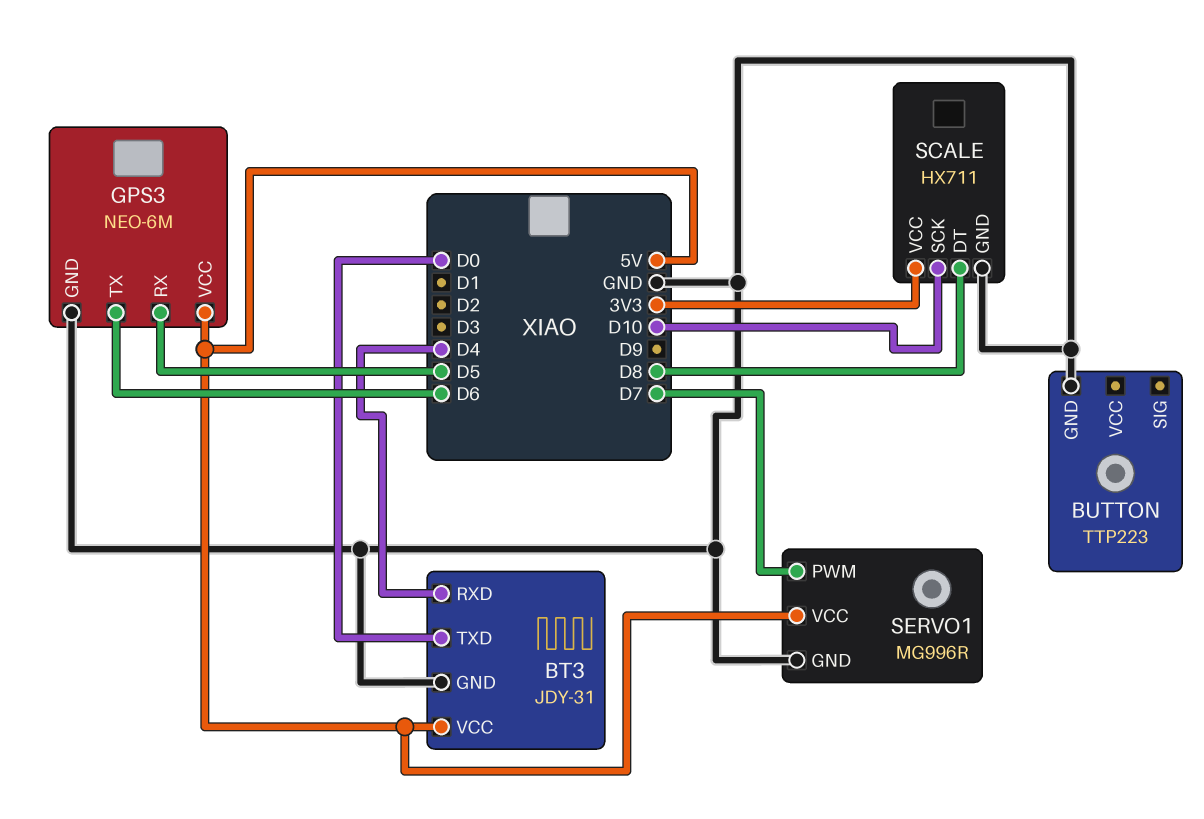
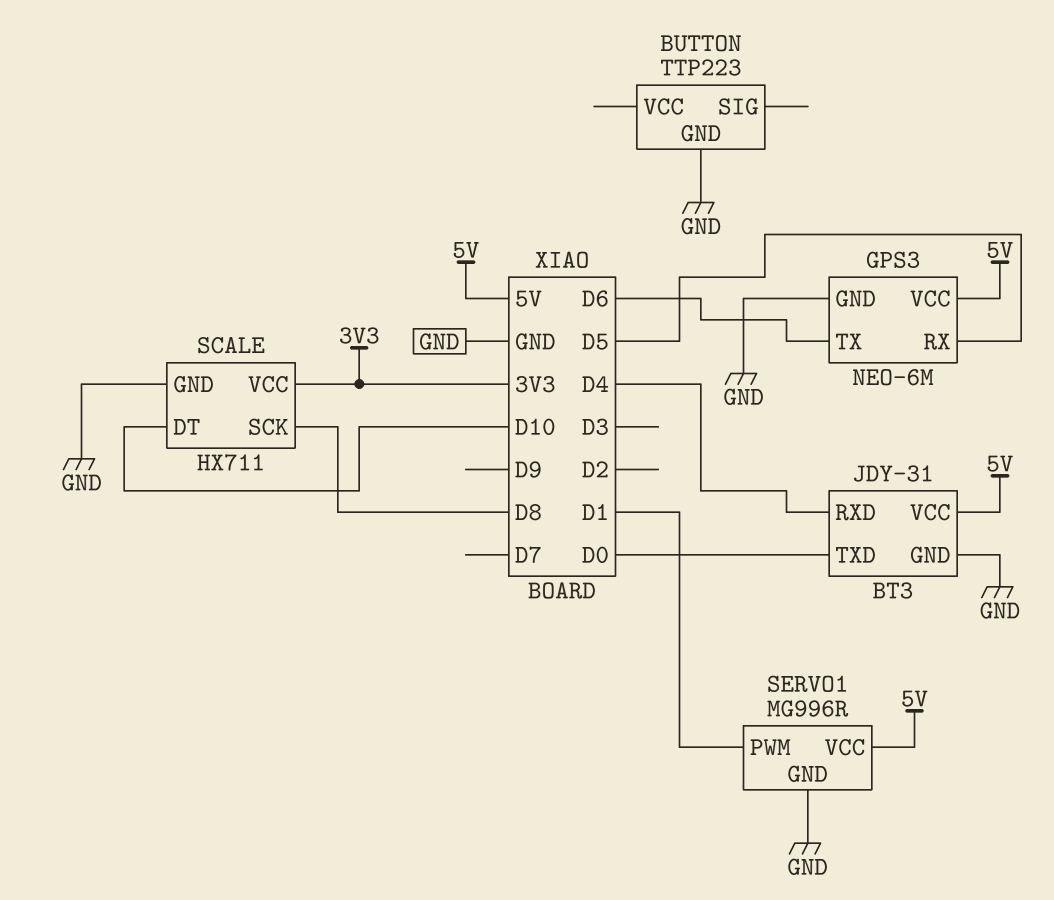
SCALE pin DT: D8 -> D10
SCALE pin SCK: D10 -> D8
SERVO1 pin PWM: D7 -> D1

